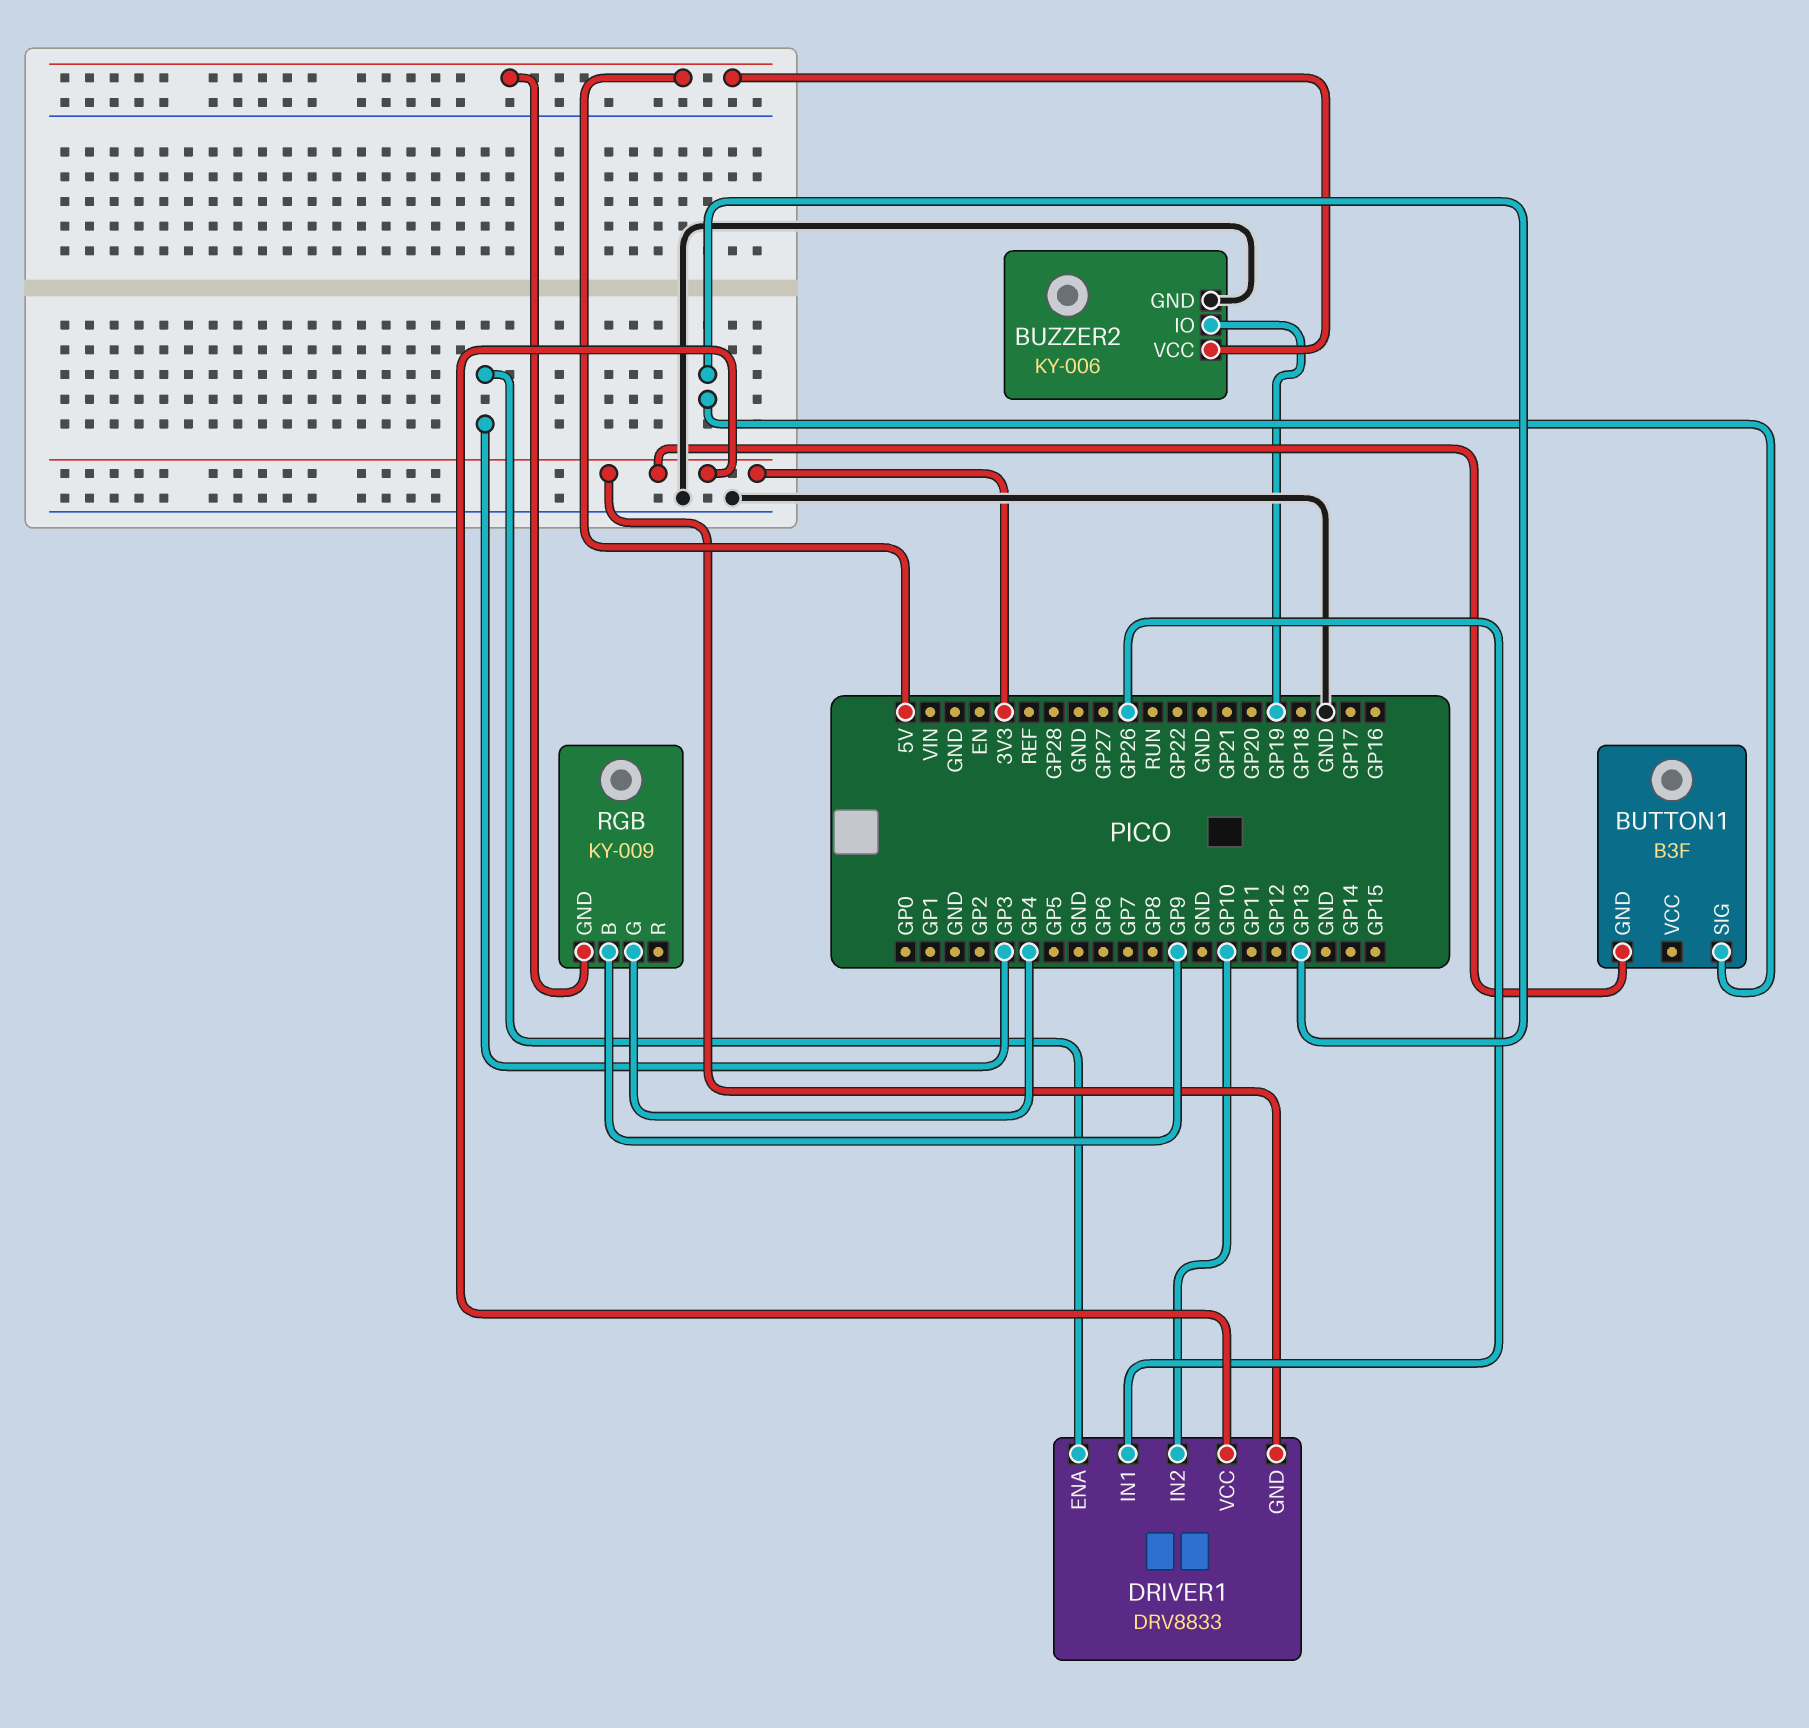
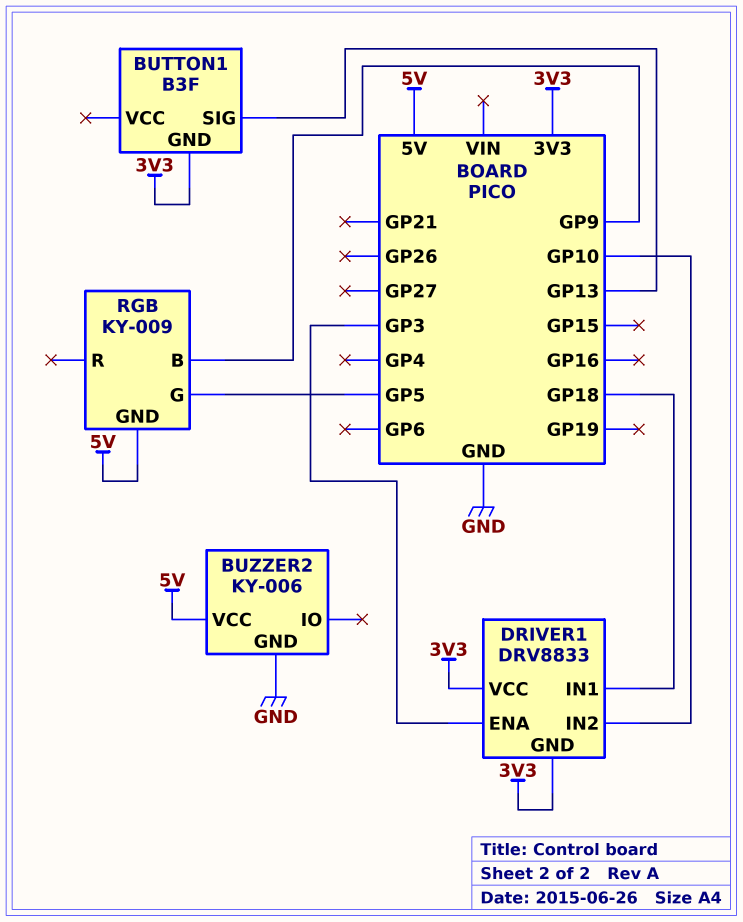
BUZZER2 pin IO: GP19 -> none
DRIVER1 pin IN1: GP26 -> GP18
RGB pin G: GP4 -> GP5

